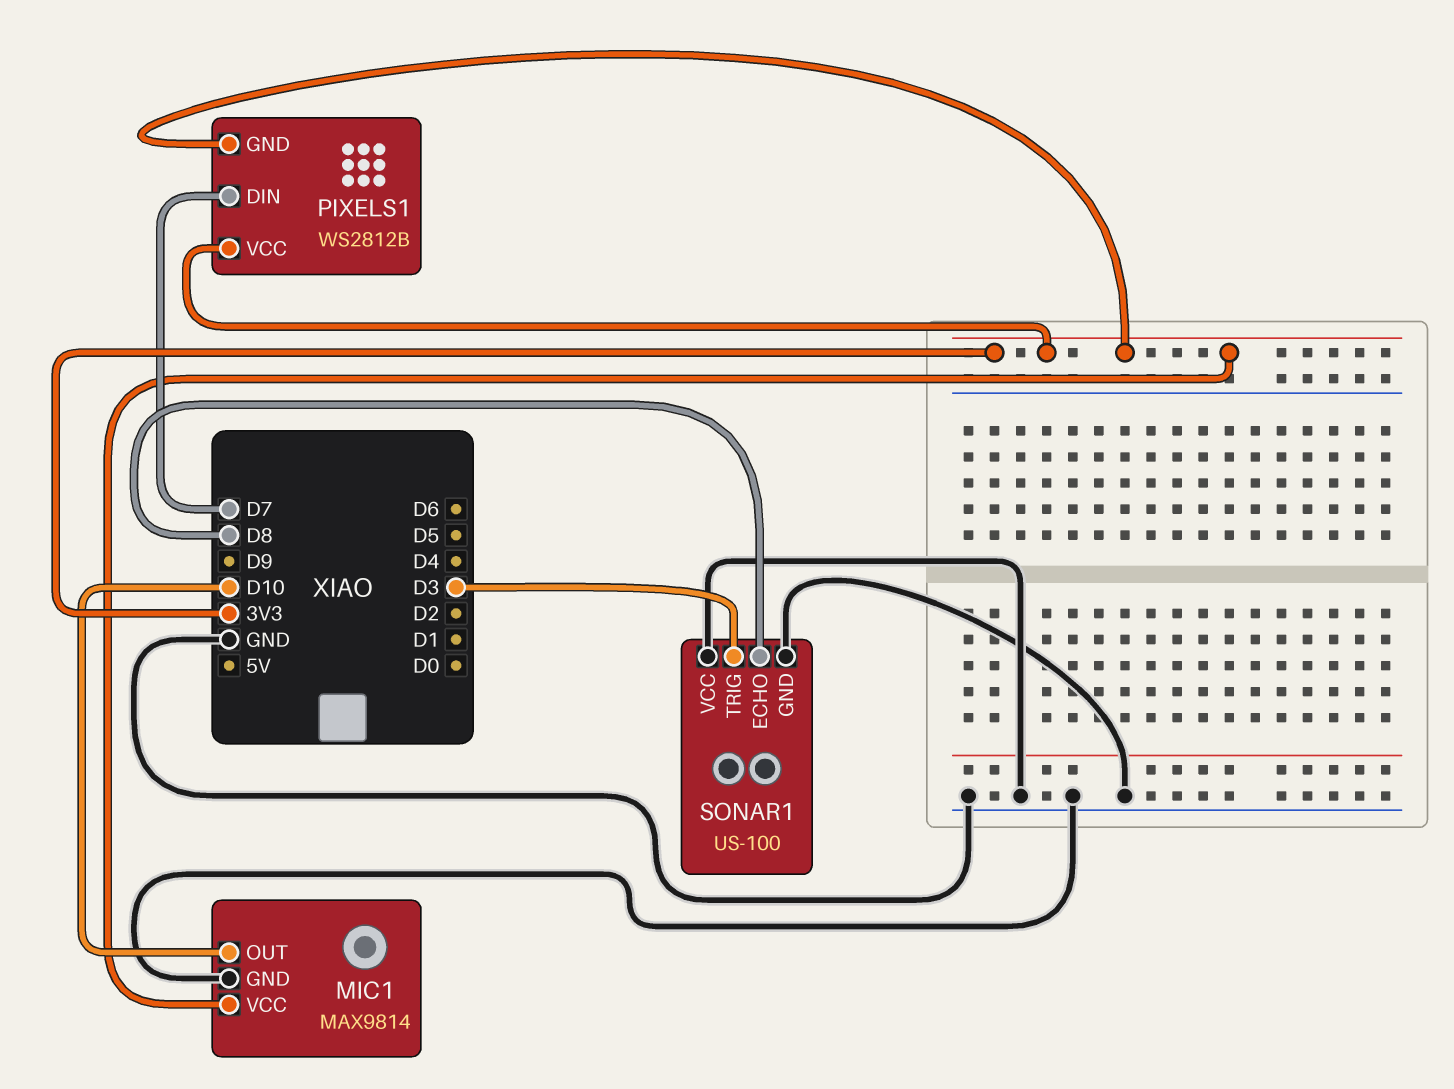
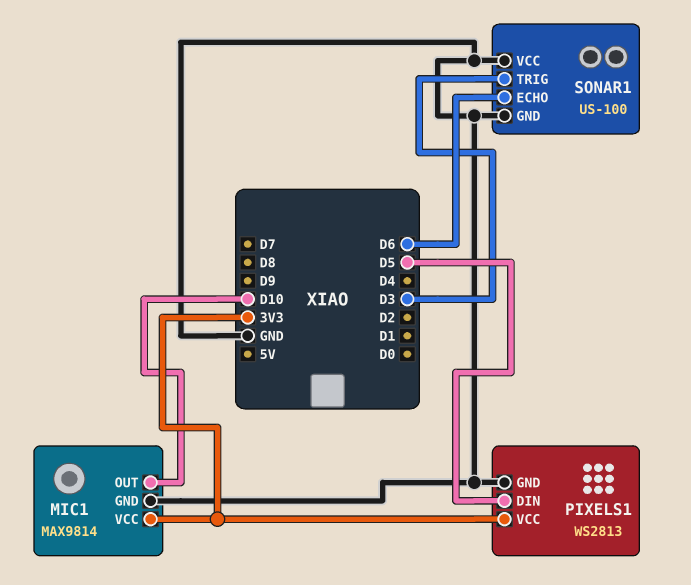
PIXELS1: WS2812B -> WS2813
PIXELS1 pin DIN: D7 -> D5
PIXELS1 pin GND: 3V3 -> GND
SONAR1 pin ECHO: D8 -> D6

